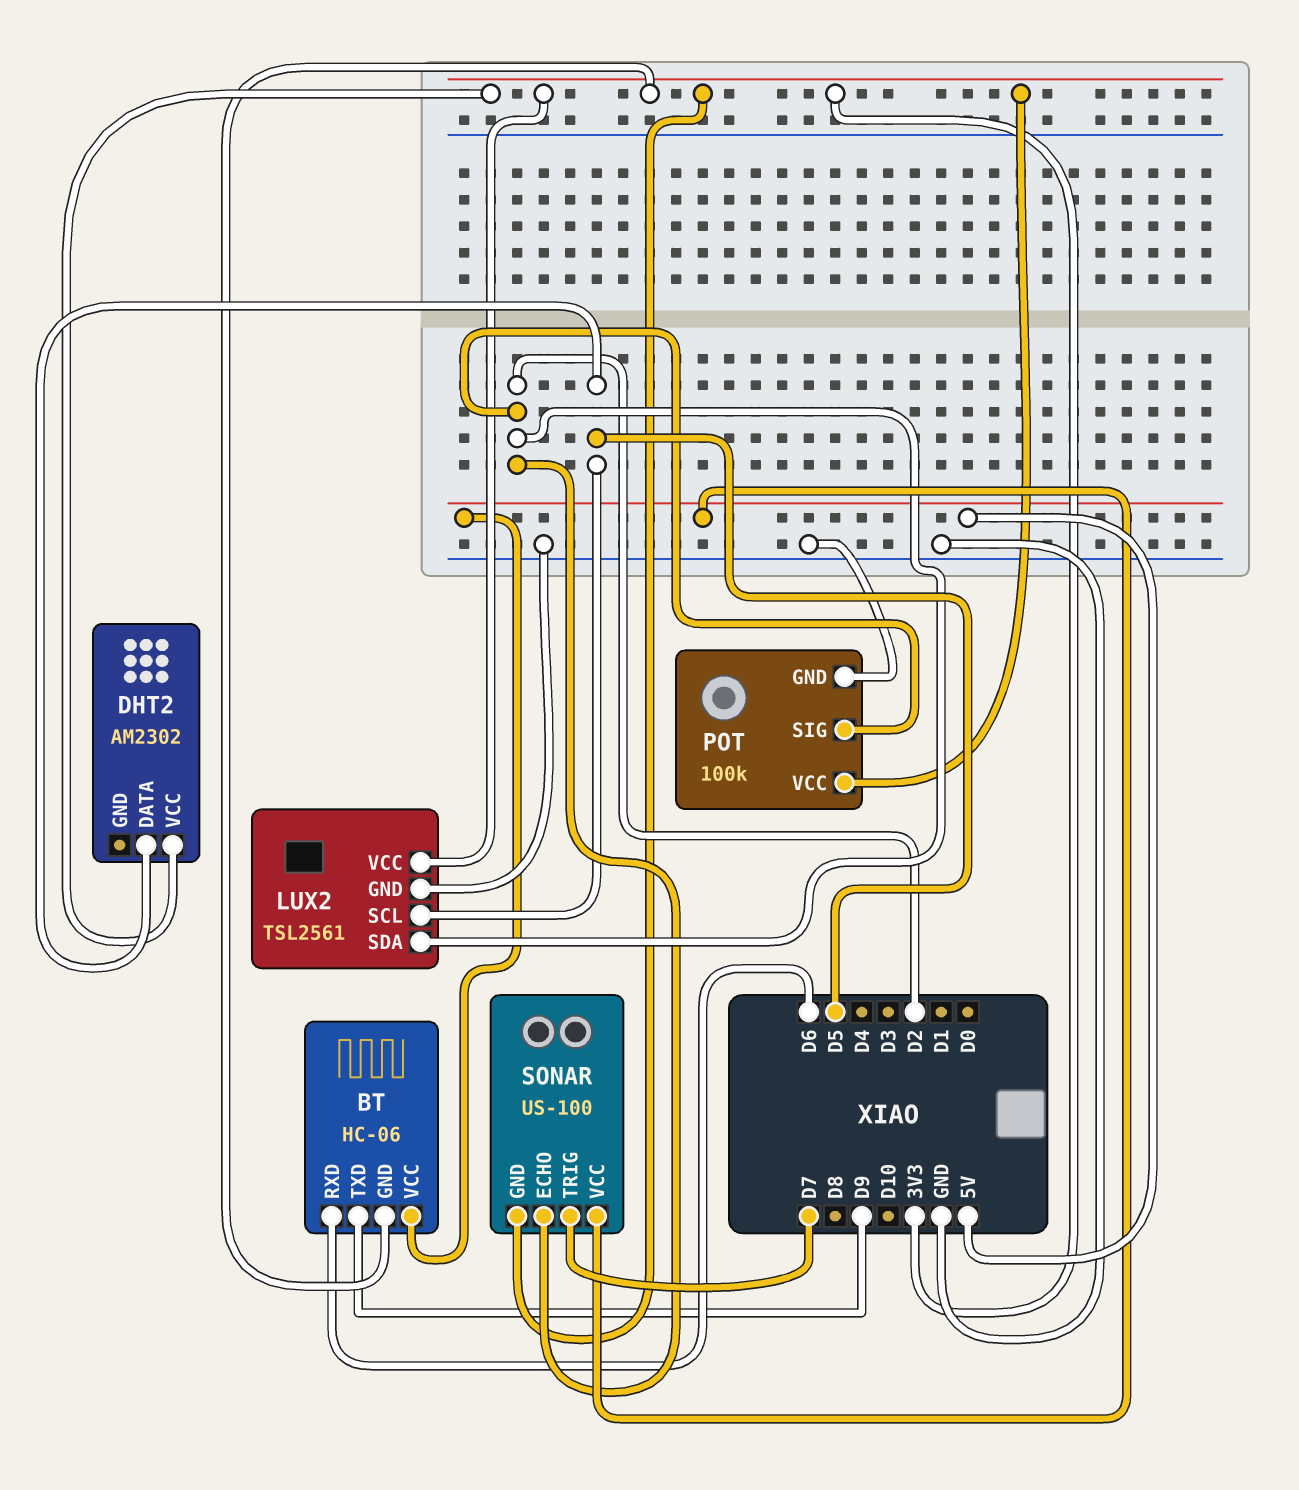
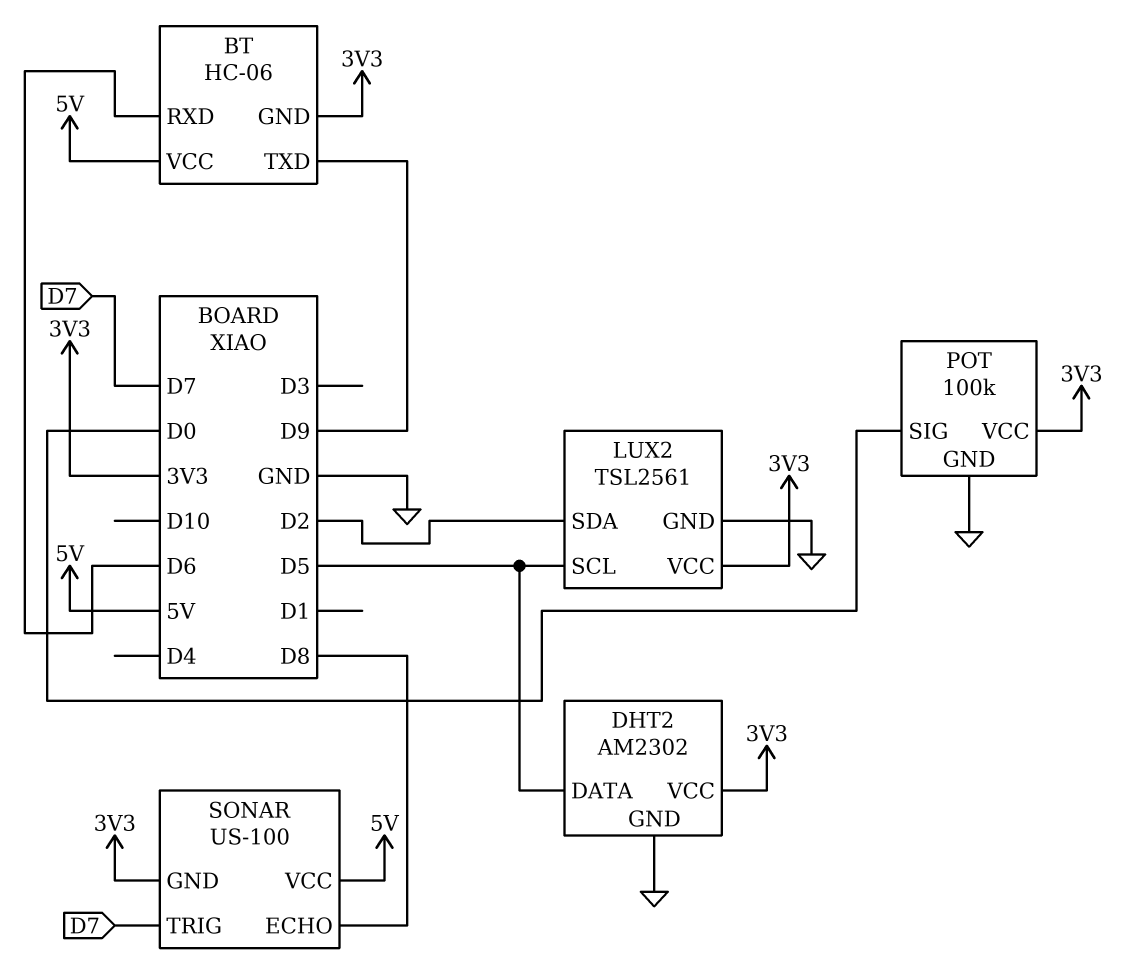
DHT2 pin GND: none -> GND
POT pin SIG: D2 -> D0
SONAR pin ECHO: D2 -> D8

